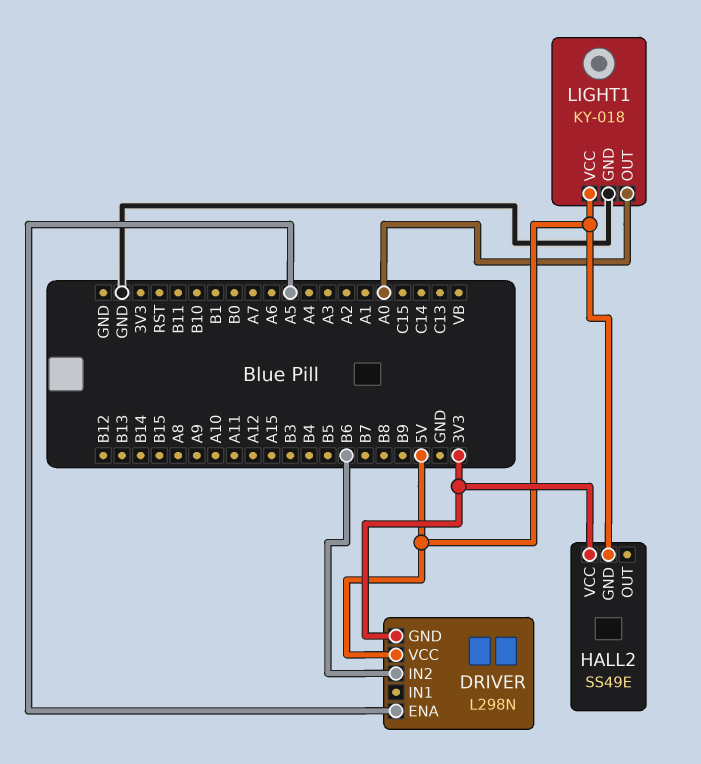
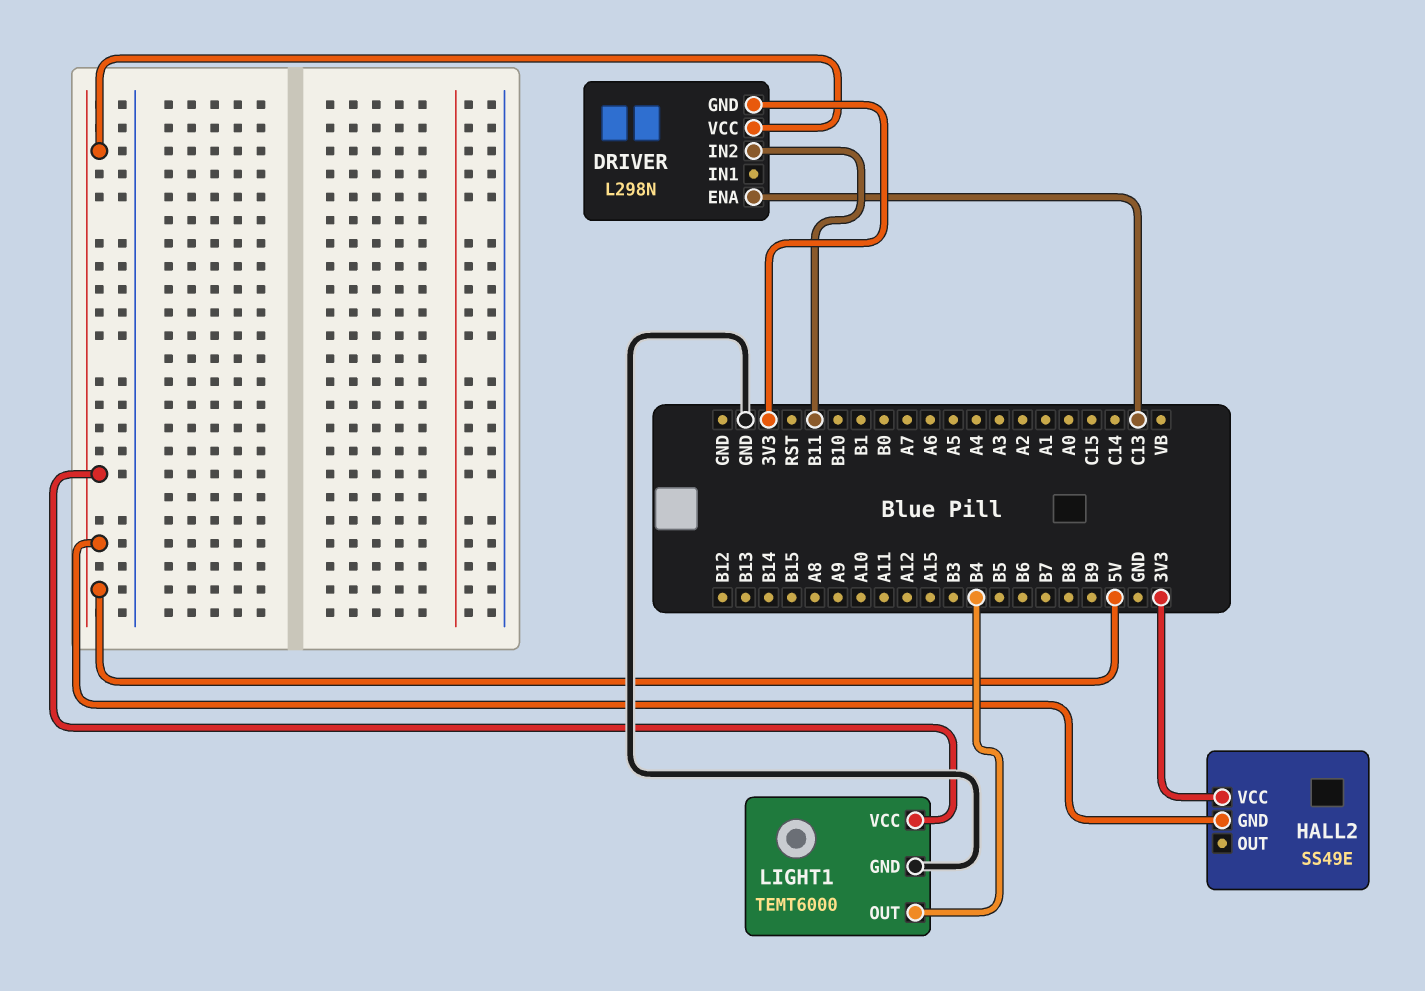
DRIVER pin ENA: A5 -> C13
DRIVER pin IN2: B6 -> B11
LIGHT1: KY-018 -> TEMT6000
LIGHT1 pin OUT: A0 -> B4

